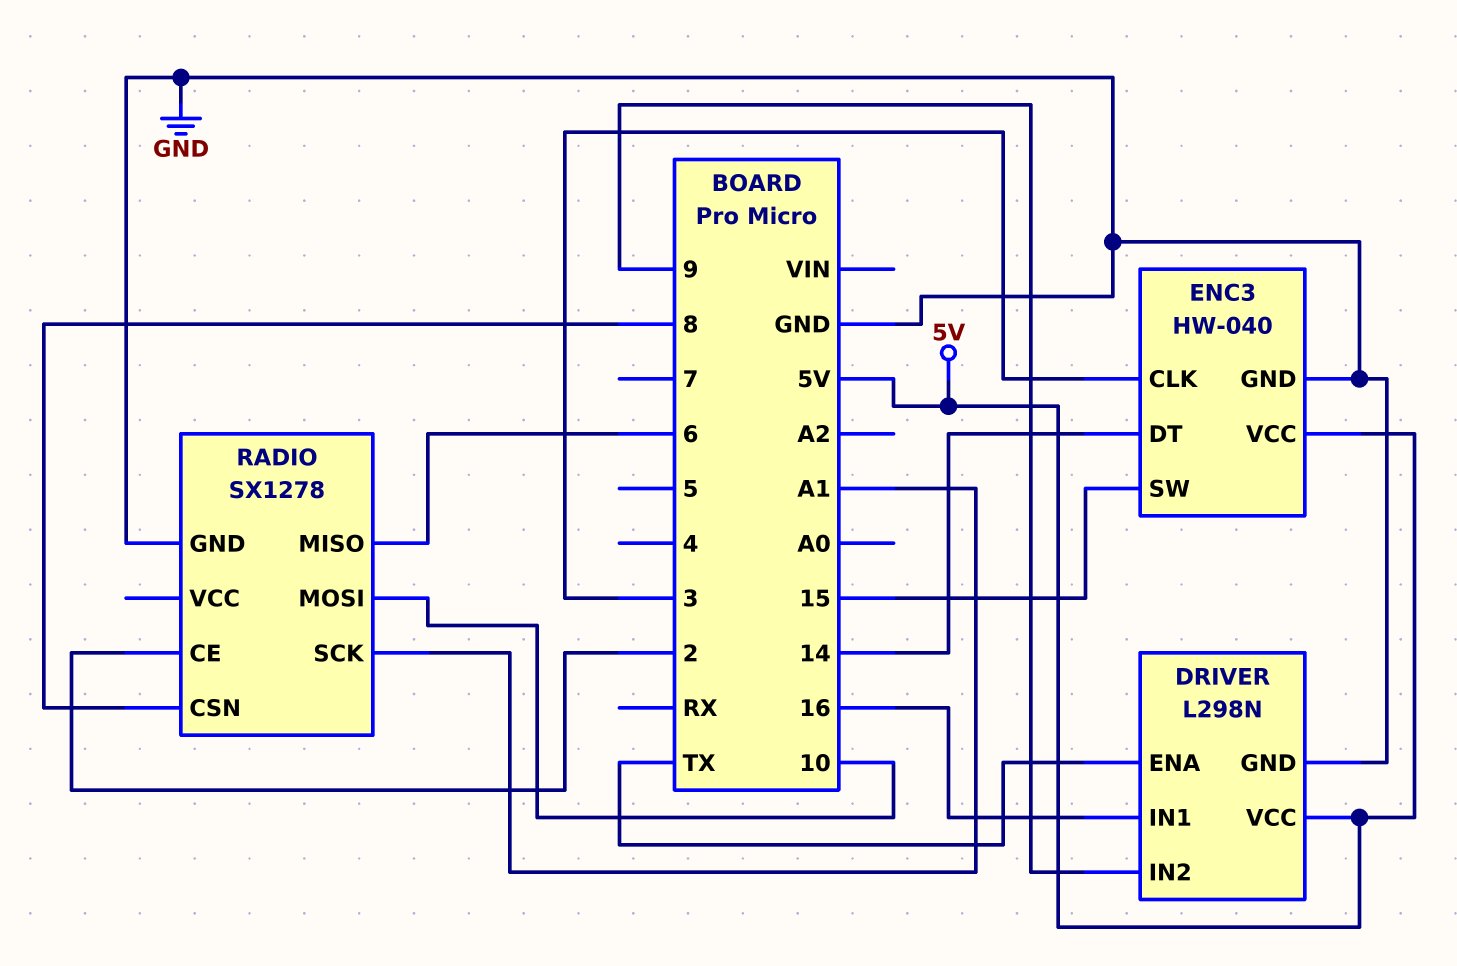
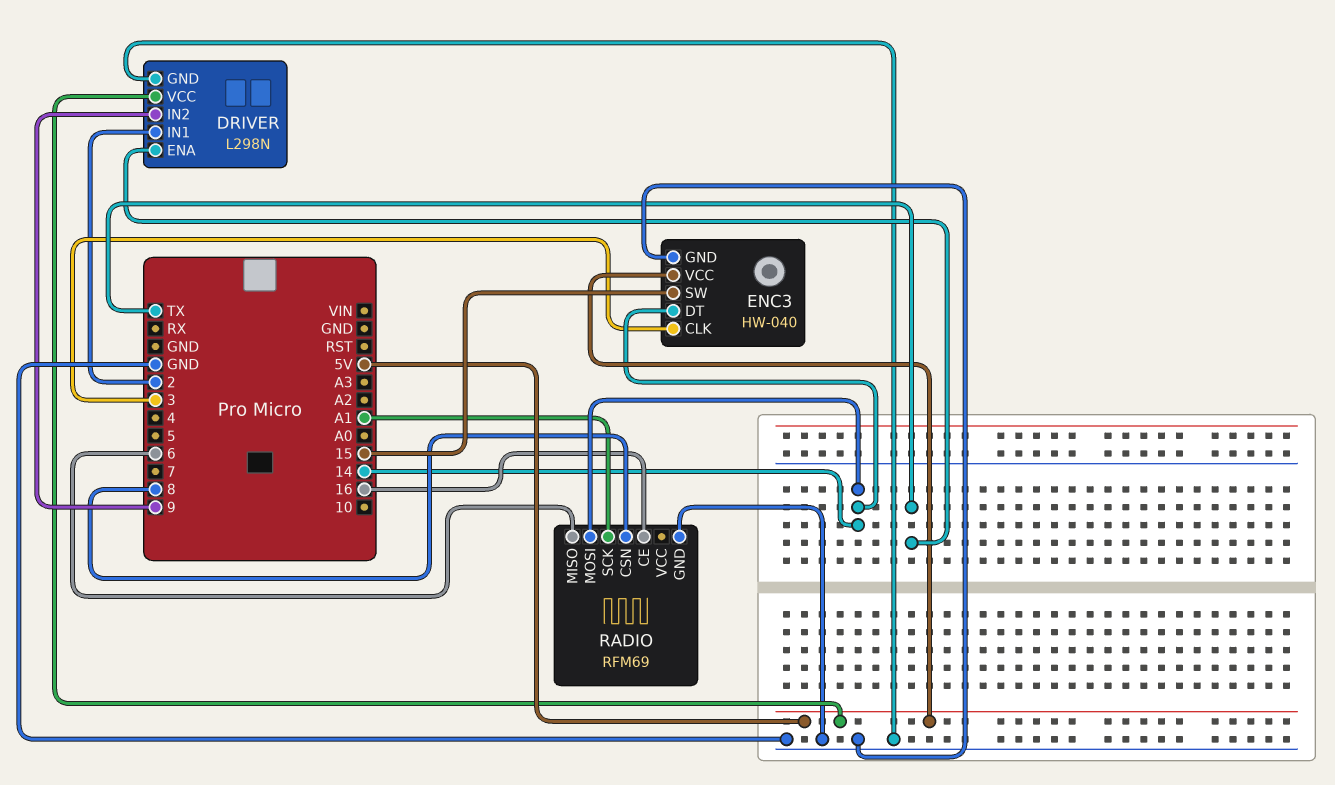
DRIVER pin IN1: 16 -> 2
RADIO: SX1278 -> RFM69
RADIO pin CE: 2 -> 16
RADIO pin MOSI: 10 -> 14

